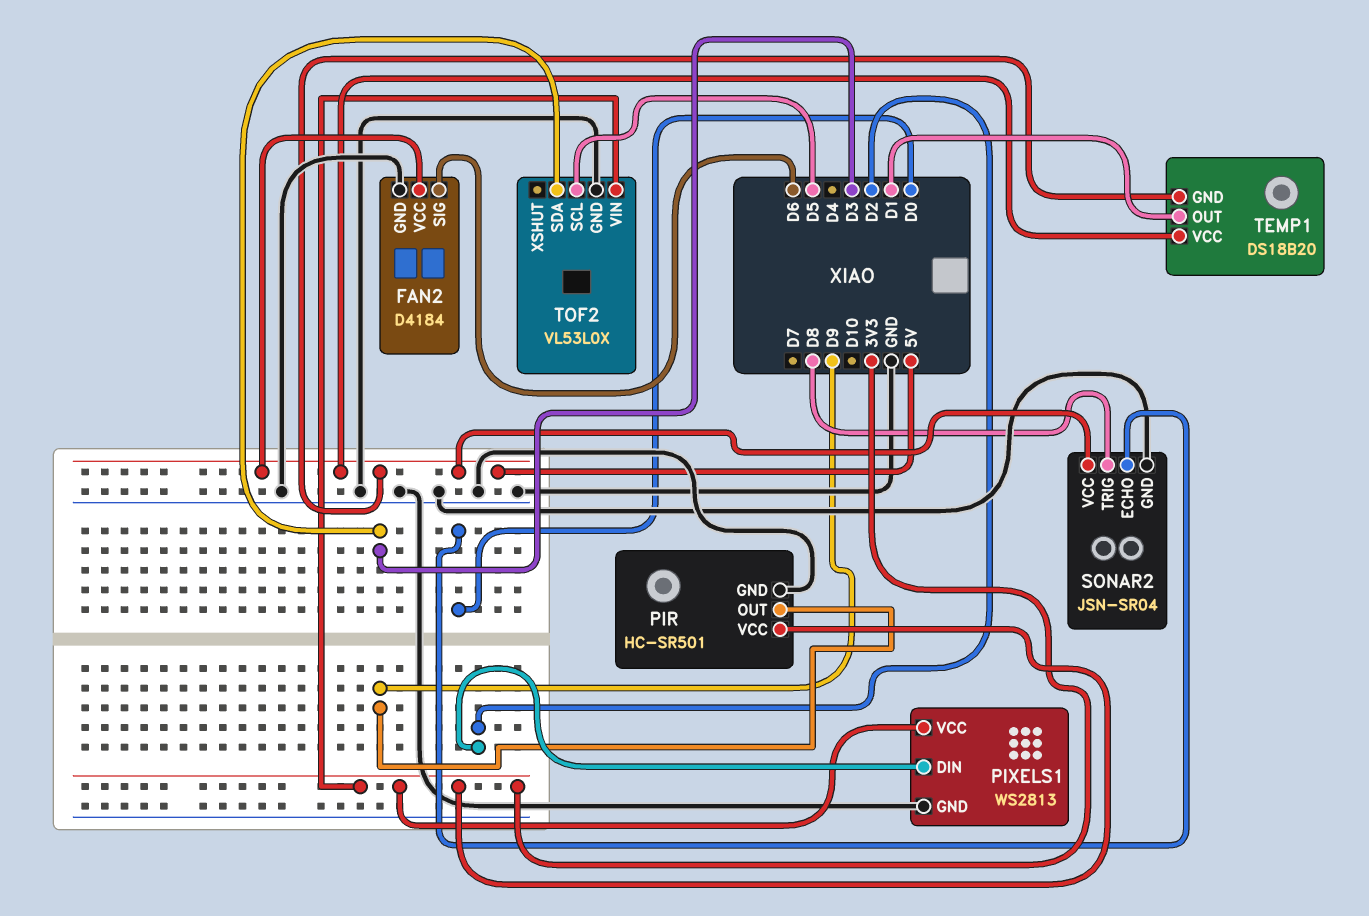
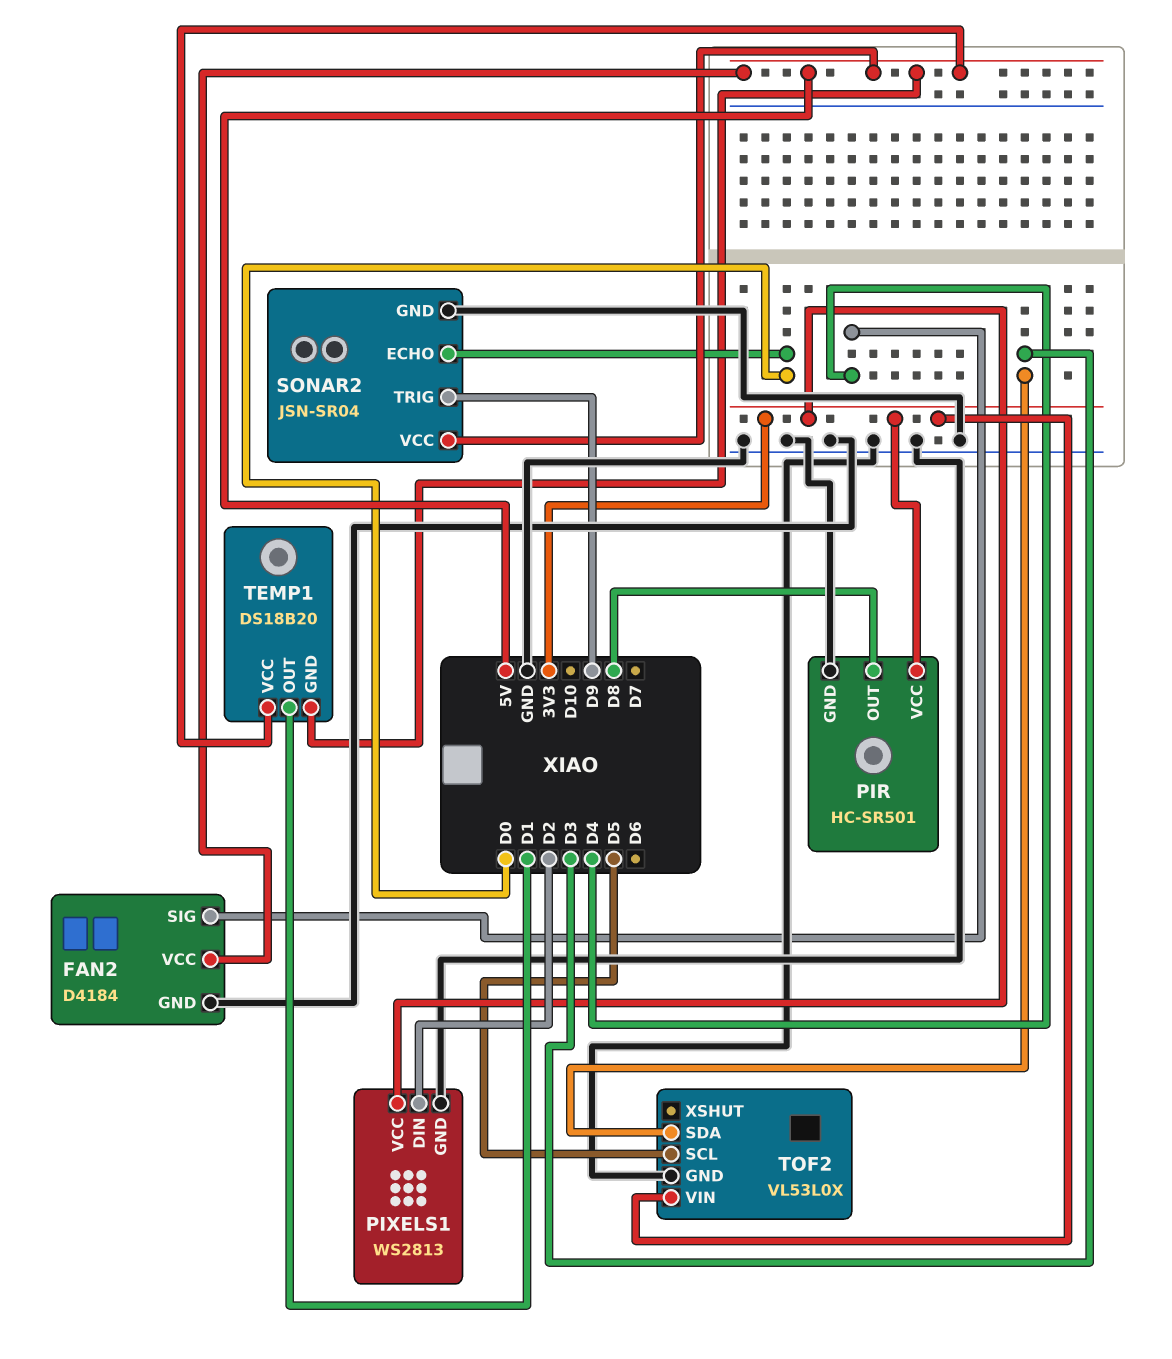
FAN2 pin SIG: D6 -> D4
PIR pin OUT: D9 -> D8
SONAR2 pin TRIG: D8 -> D9

